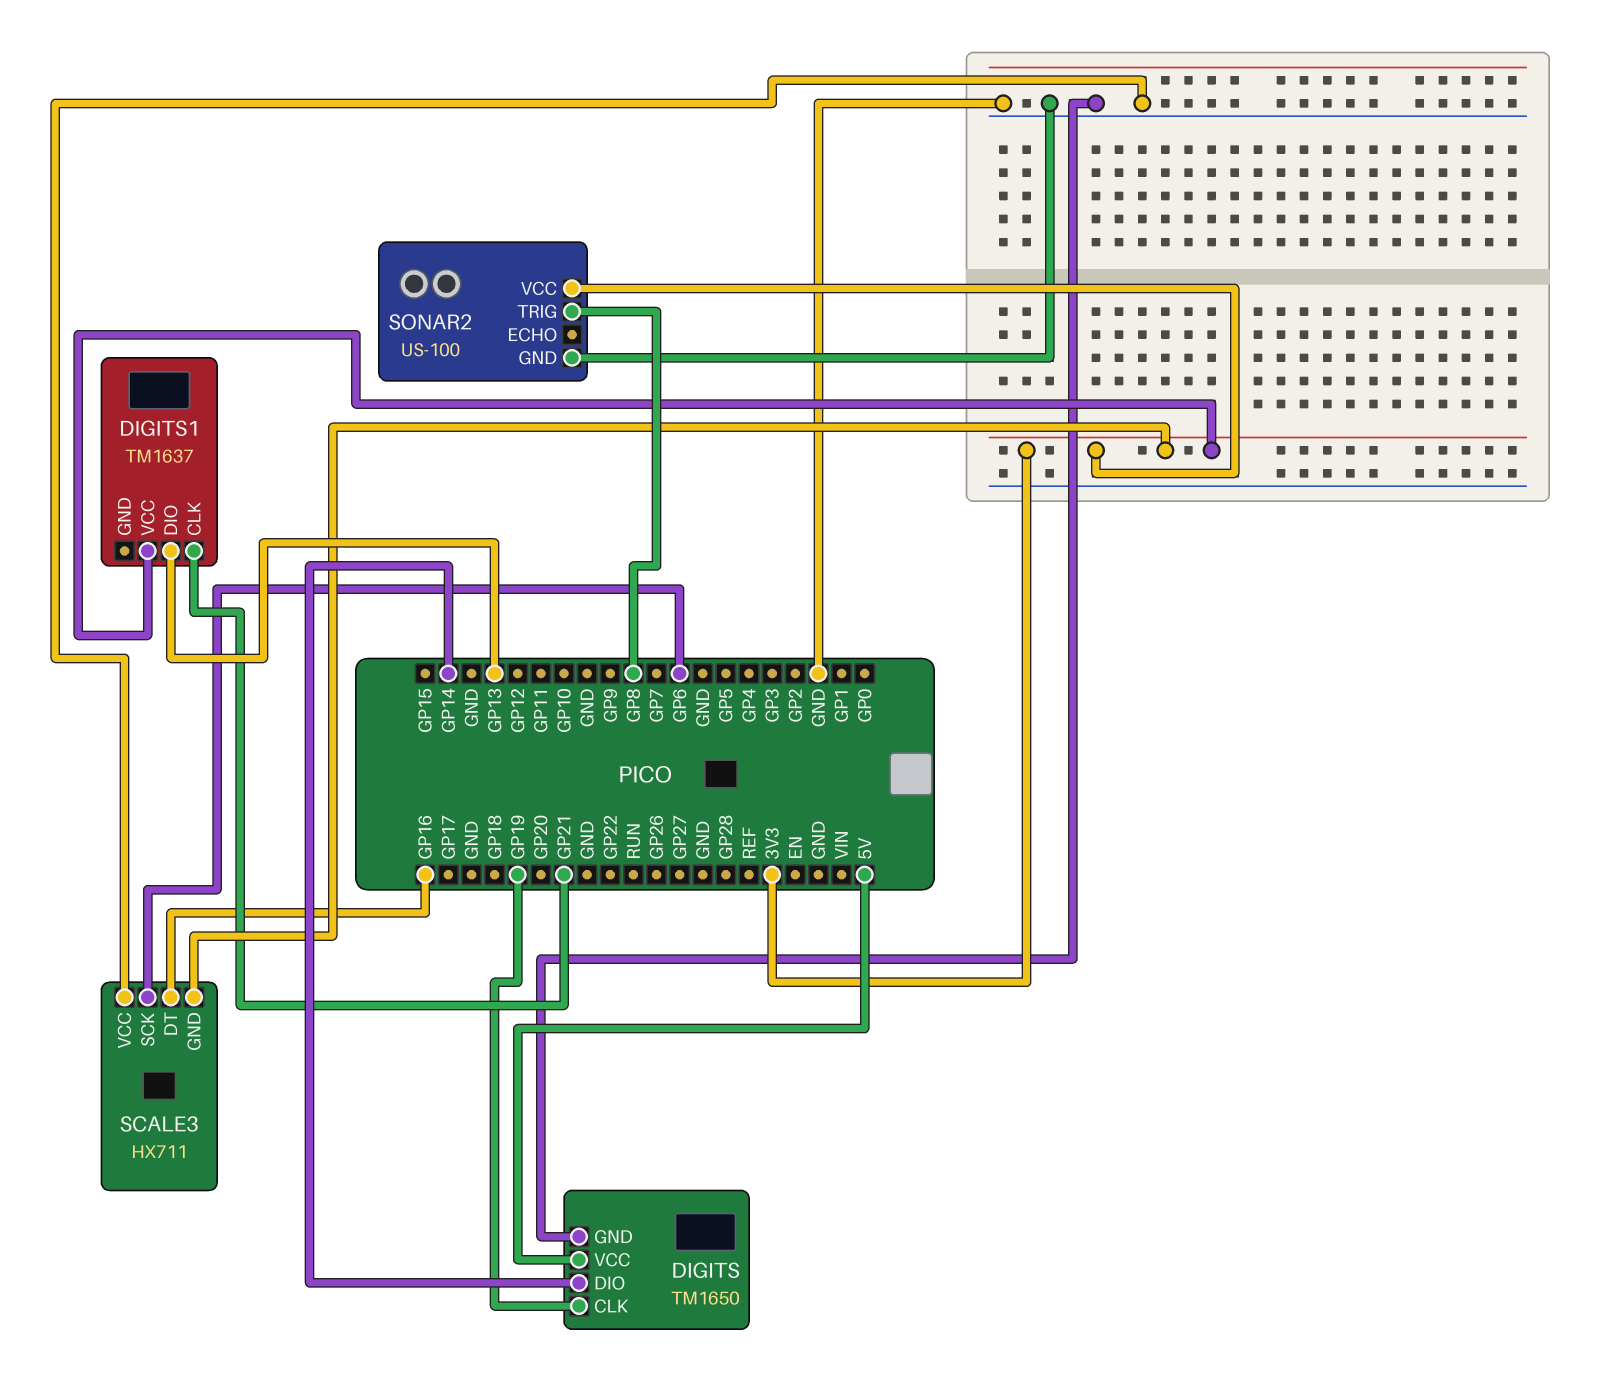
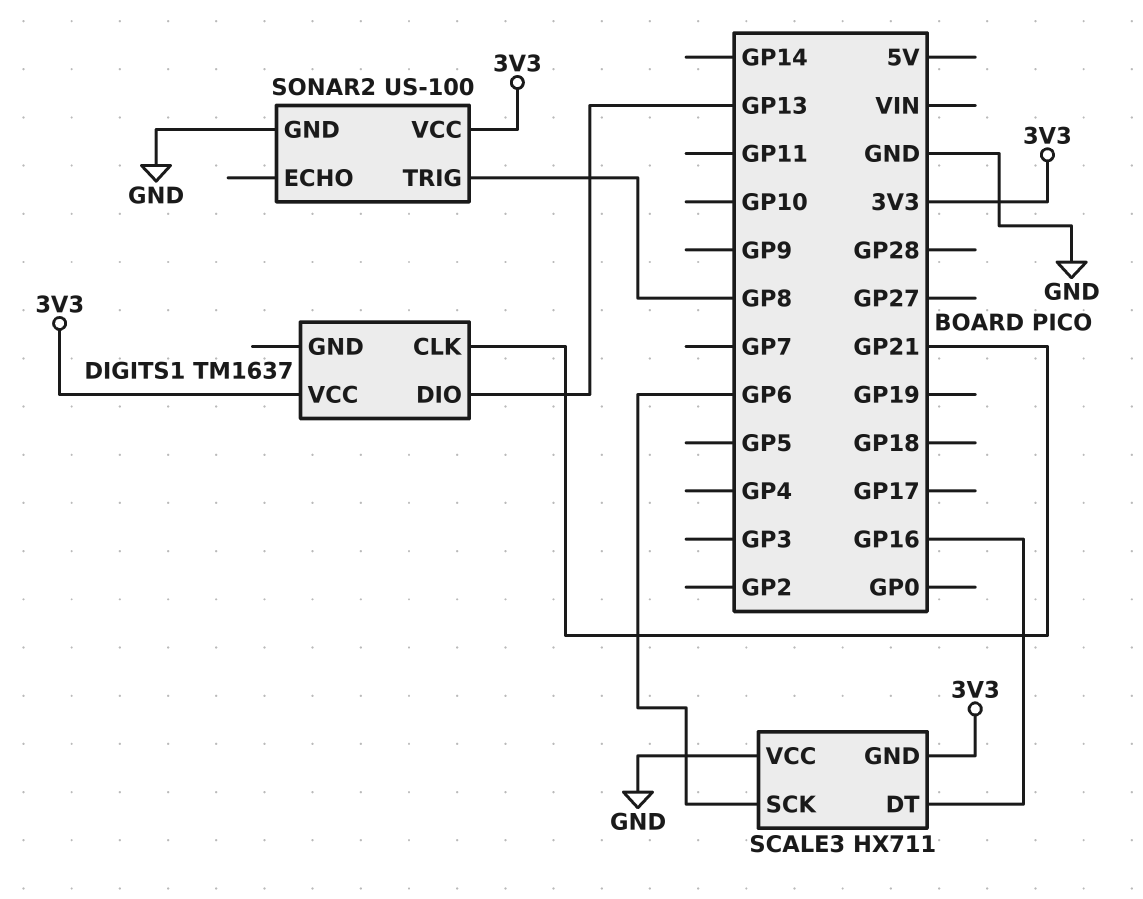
DIGITS: TM1650 -> none
DIGITS pin CLK: GP19 -> none
DIGITS pin DIO: GP14 -> none
DIGITS pin GND: GND -> none
DIGITS pin VCC: 5V -> none

